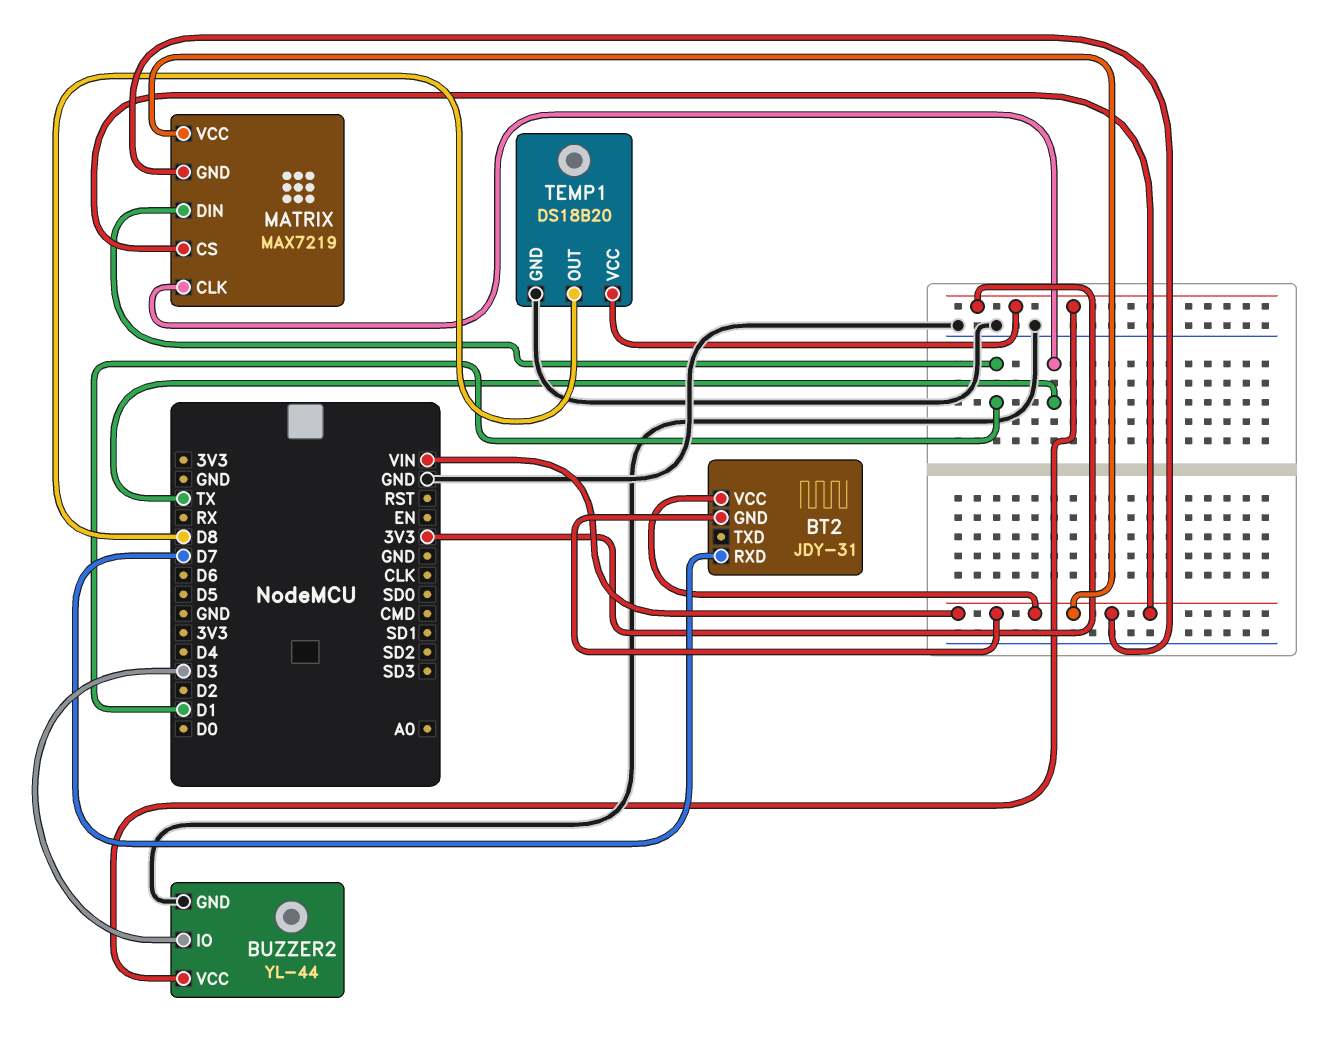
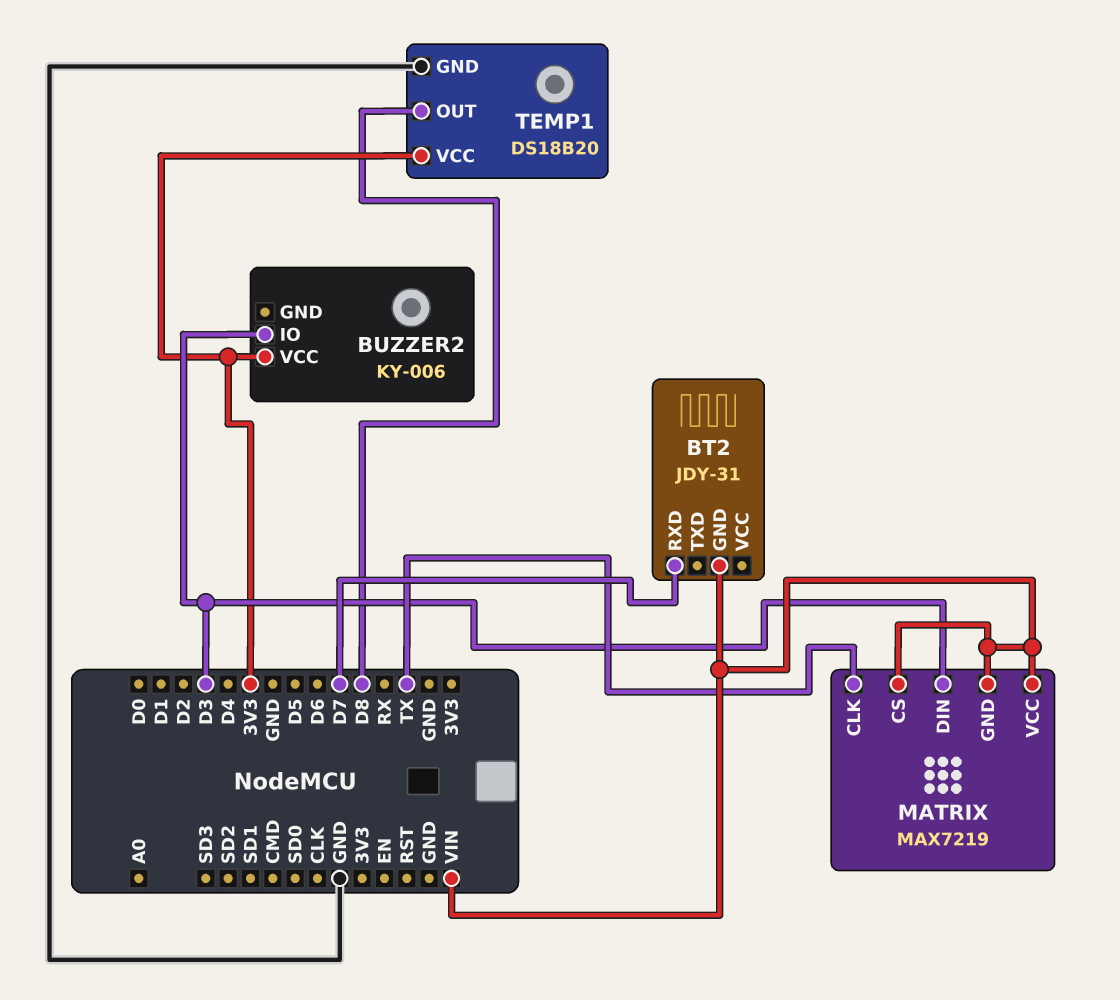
BT2 pin VCC: VIN -> none
BUZZER2: YL-44 -> KY-006
BUZZER2 pin GND: GND -> none
MATRIX pin DIN: D1 -> D3

